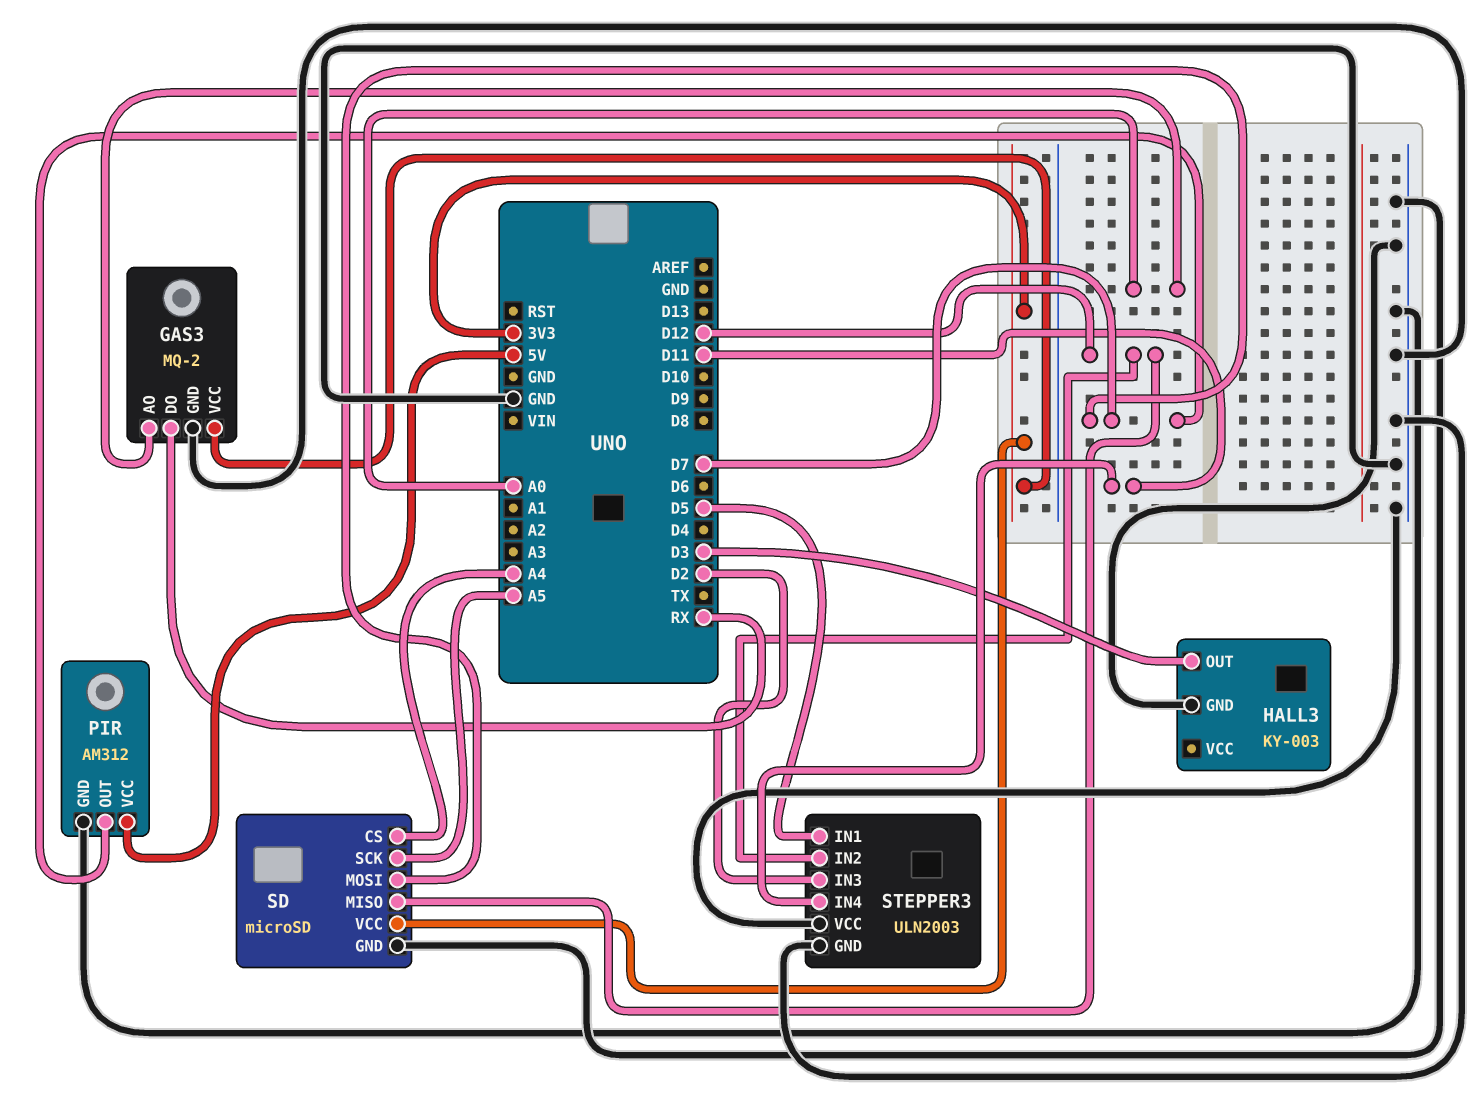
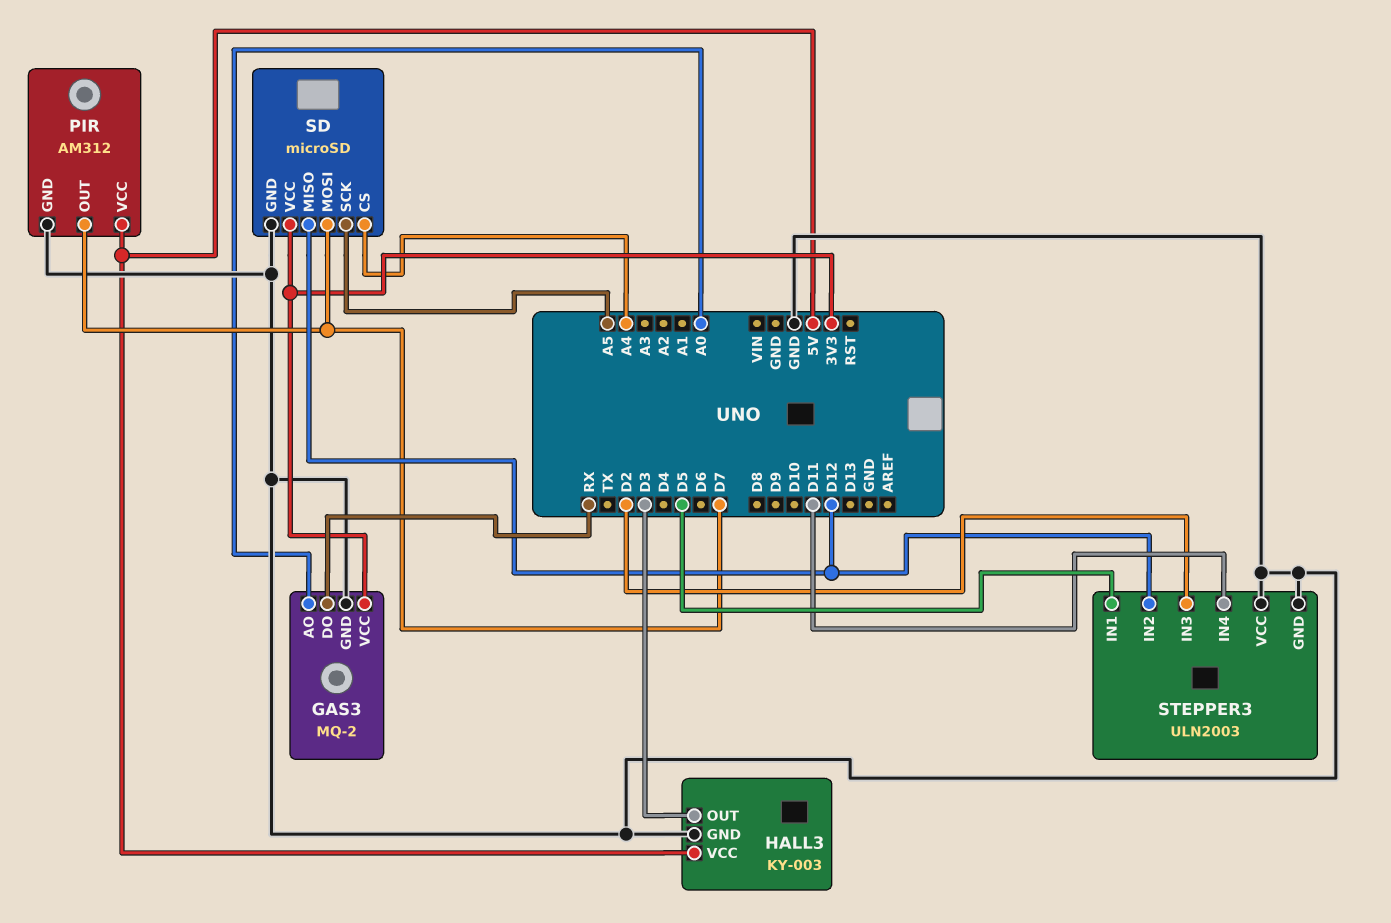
HALL3 pin VCC: none -> 5V

